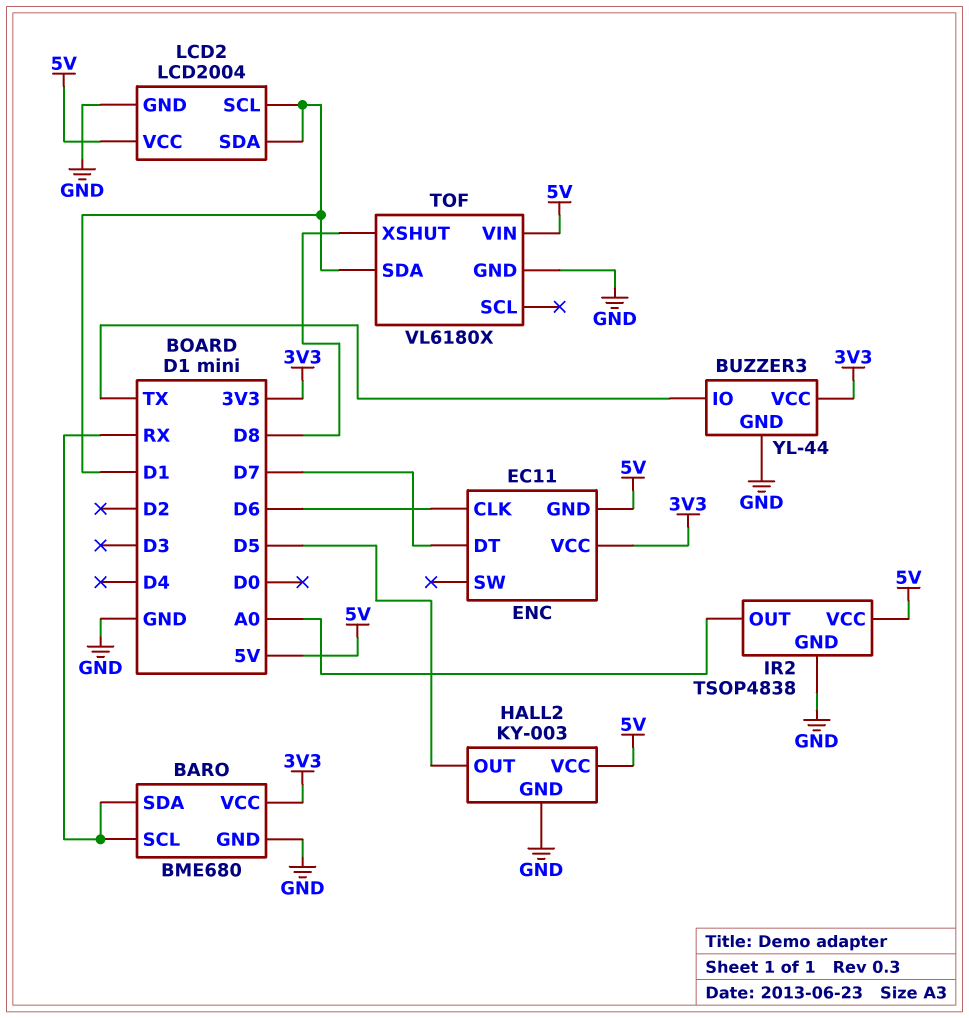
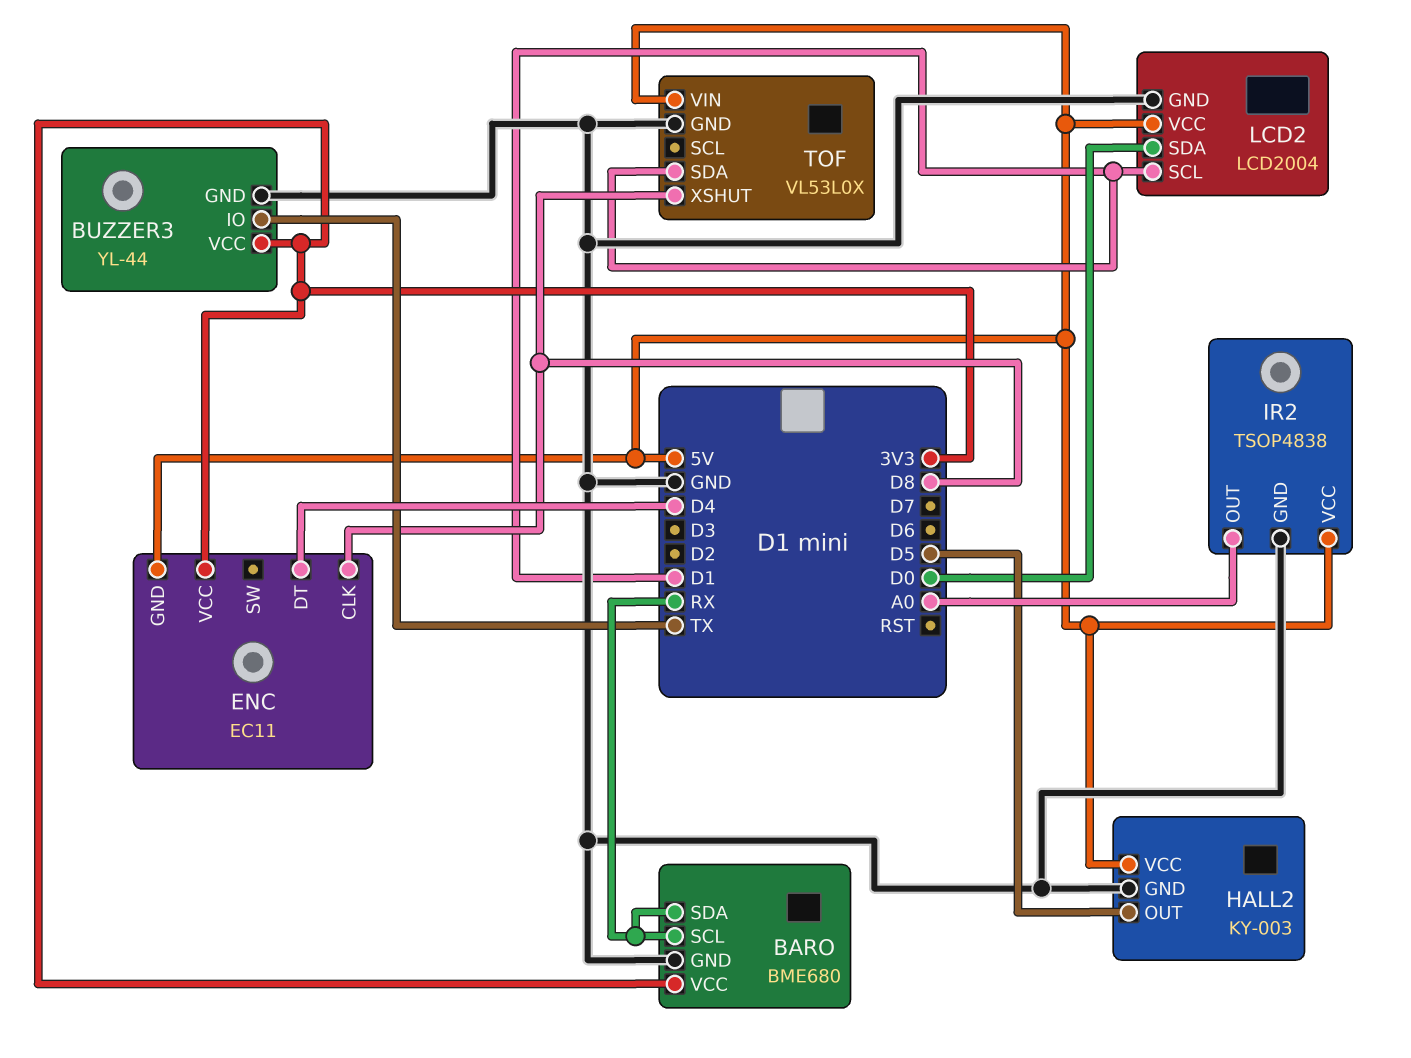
ENC pin CLK: D6 -> D8
ENC pin DT: D7 -> D4
LCD2 pin SDA: D1 -> D0
TOF: VL6180X -> VL53L0X

